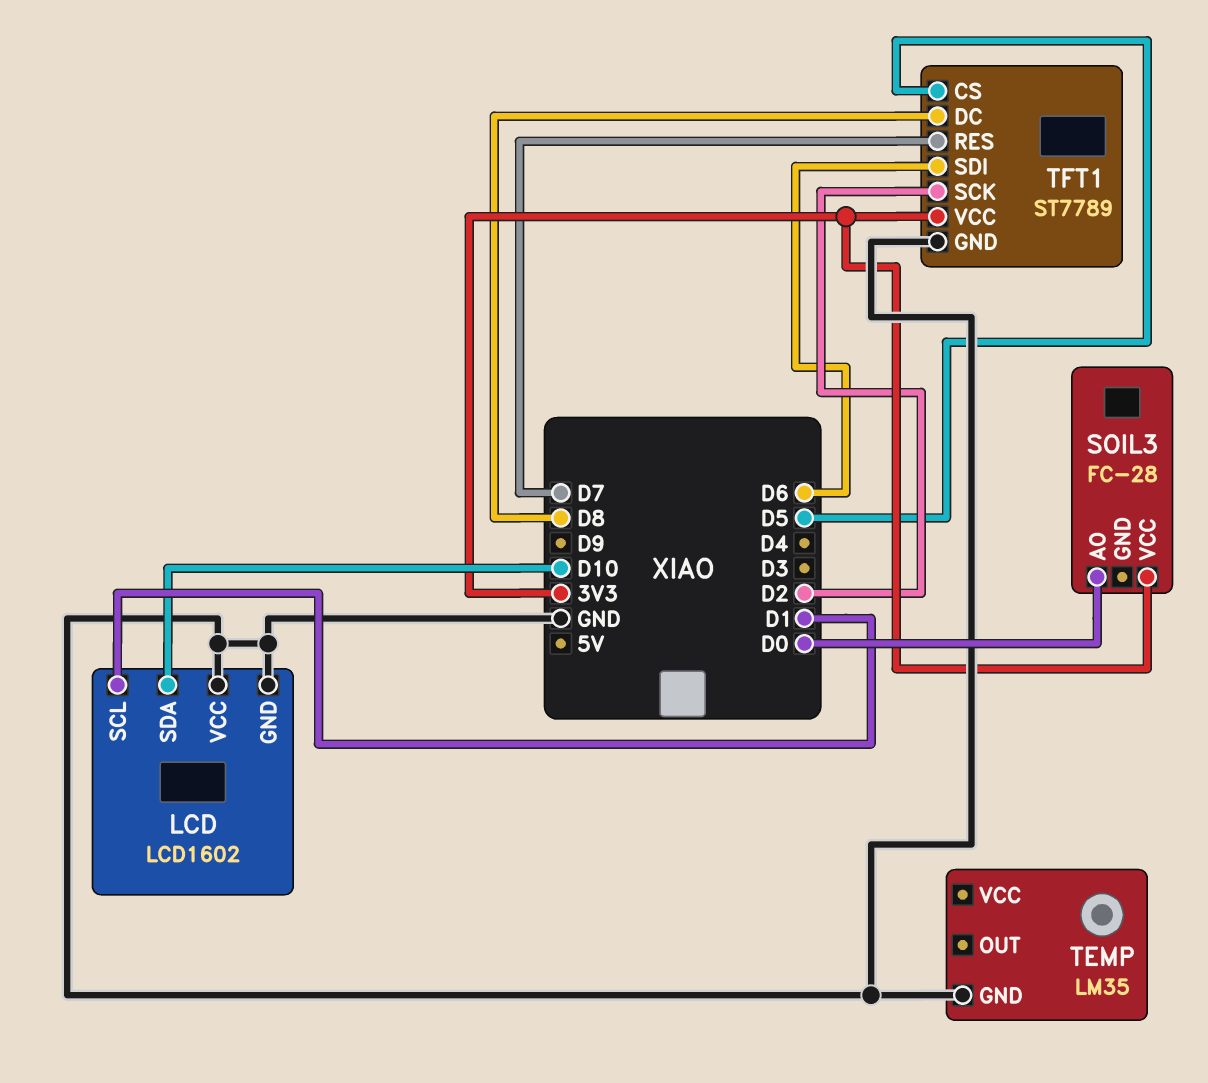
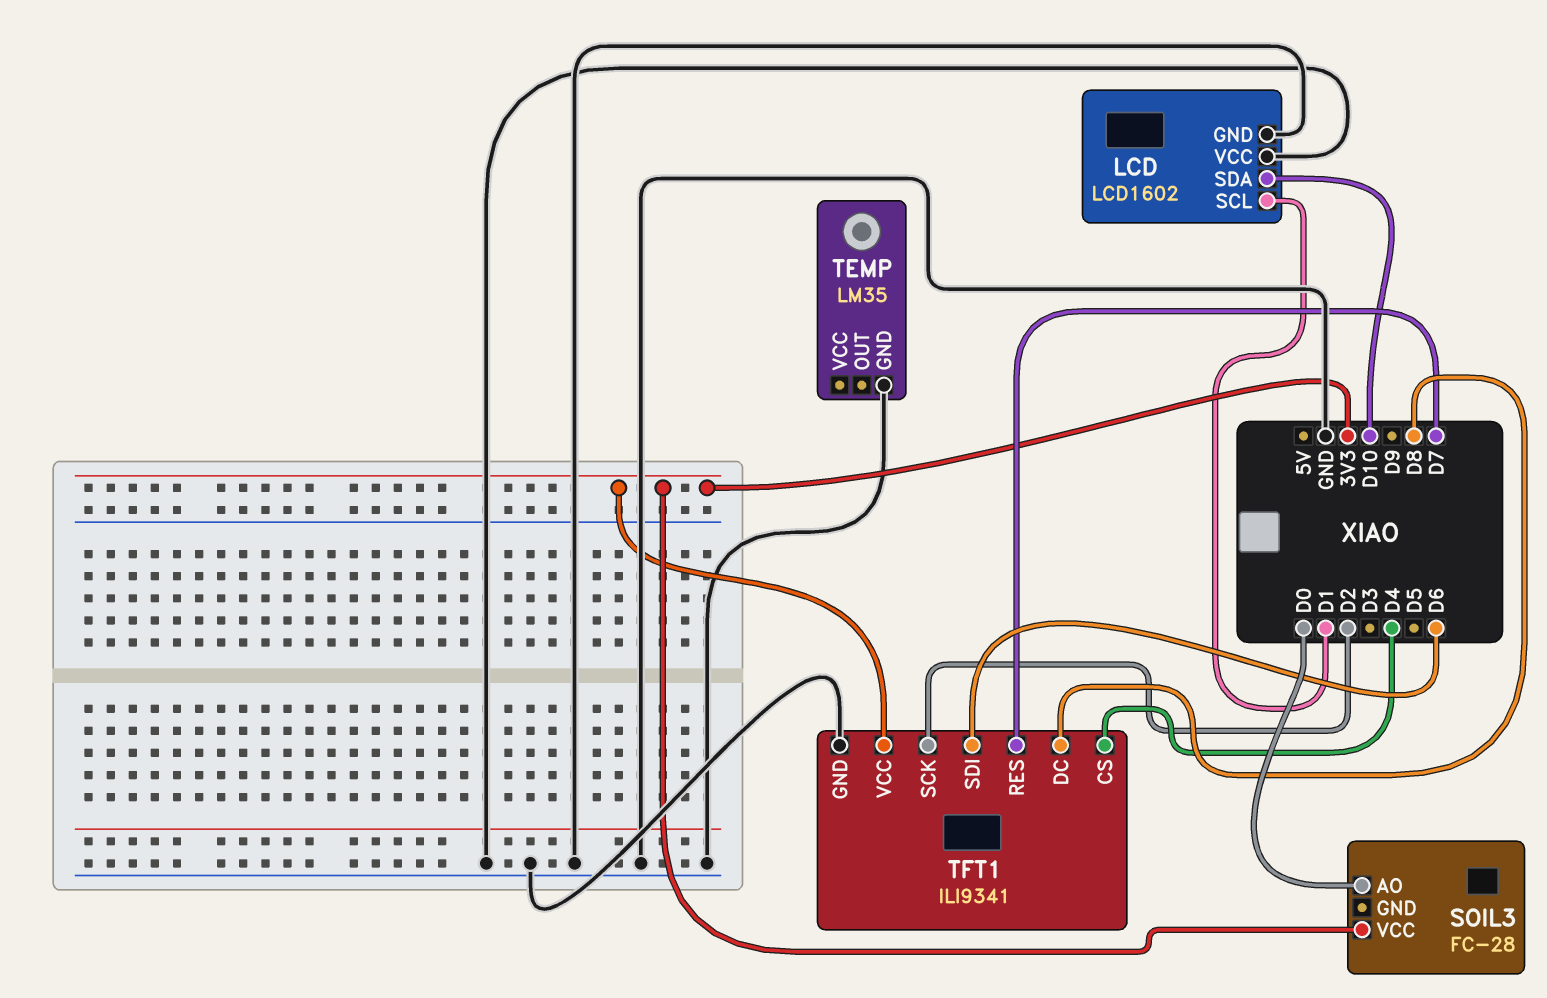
TFT1: ST7789 -> ILI9341
TFT1 pin CS: D5 -> D4

